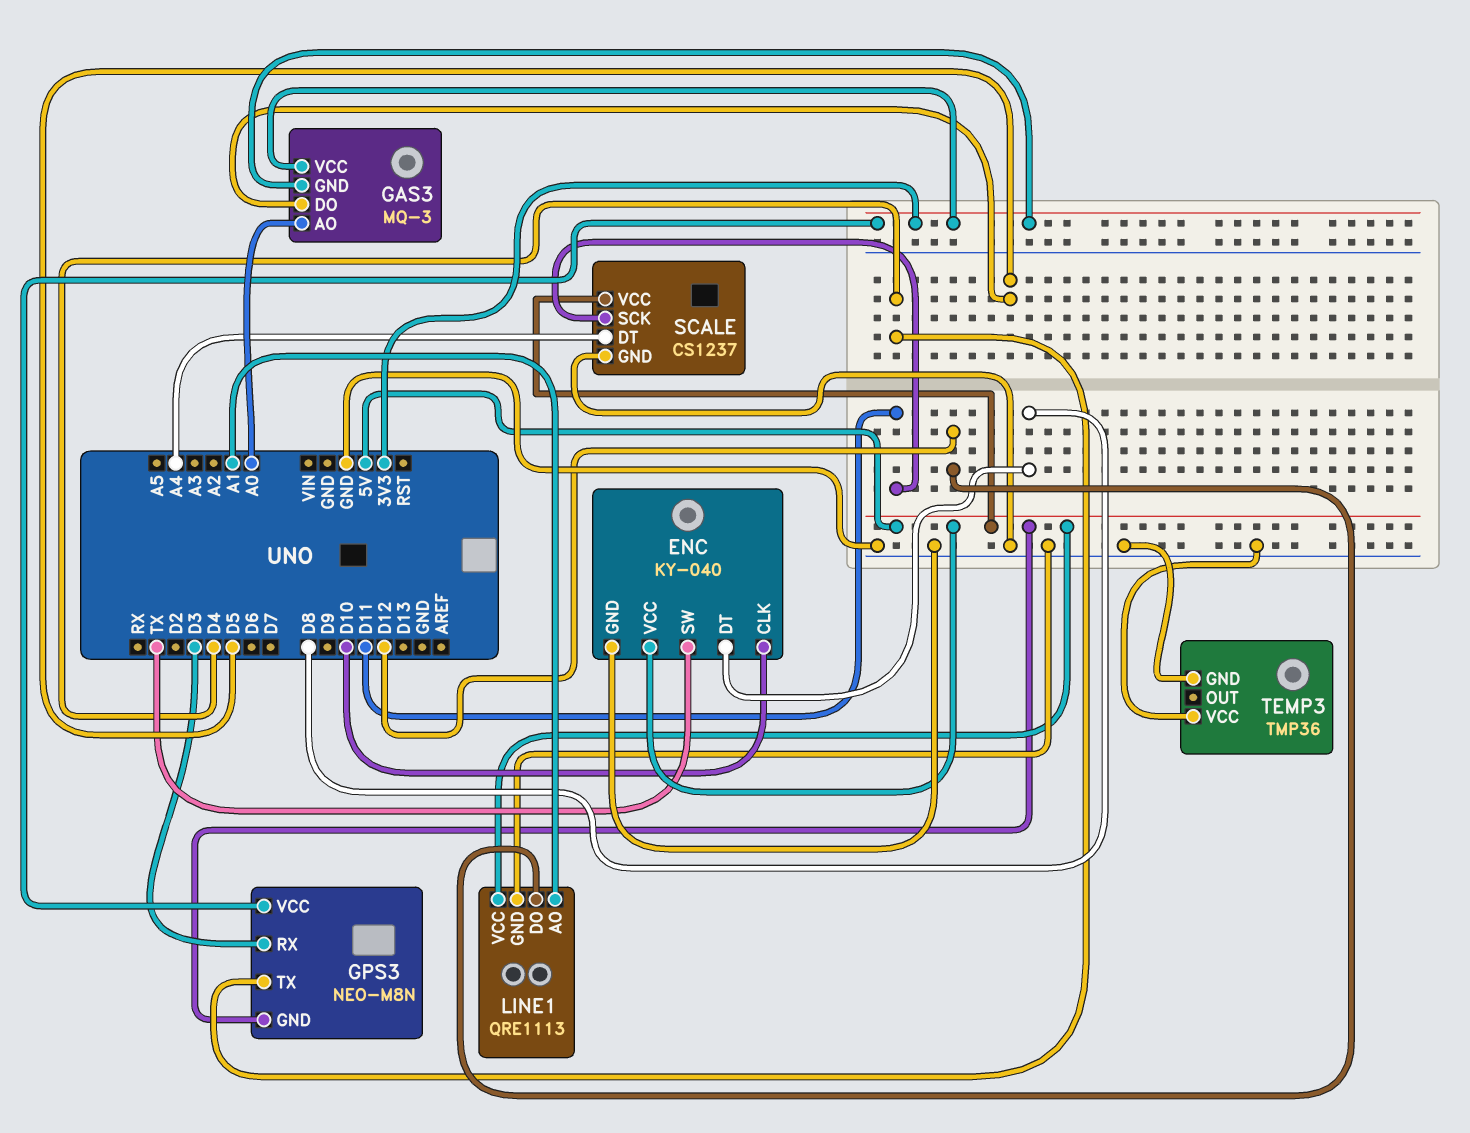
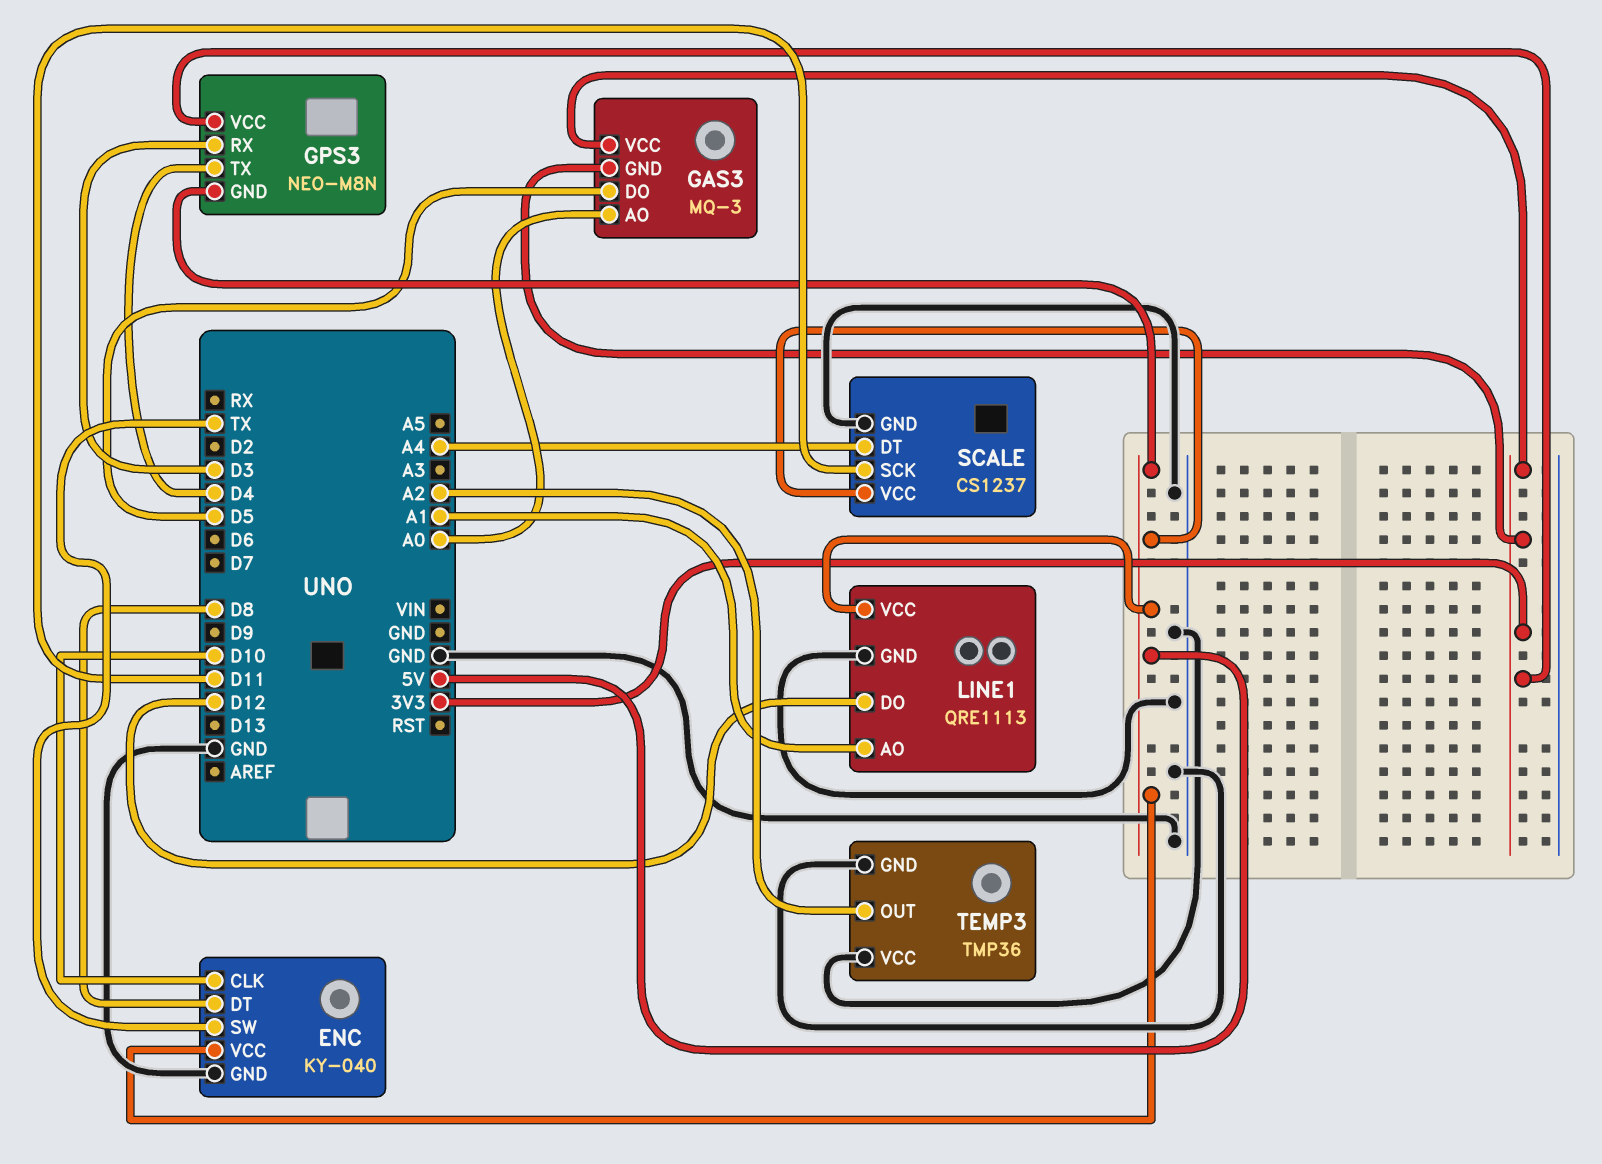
TEMP3 pin OUT: none -> A2

